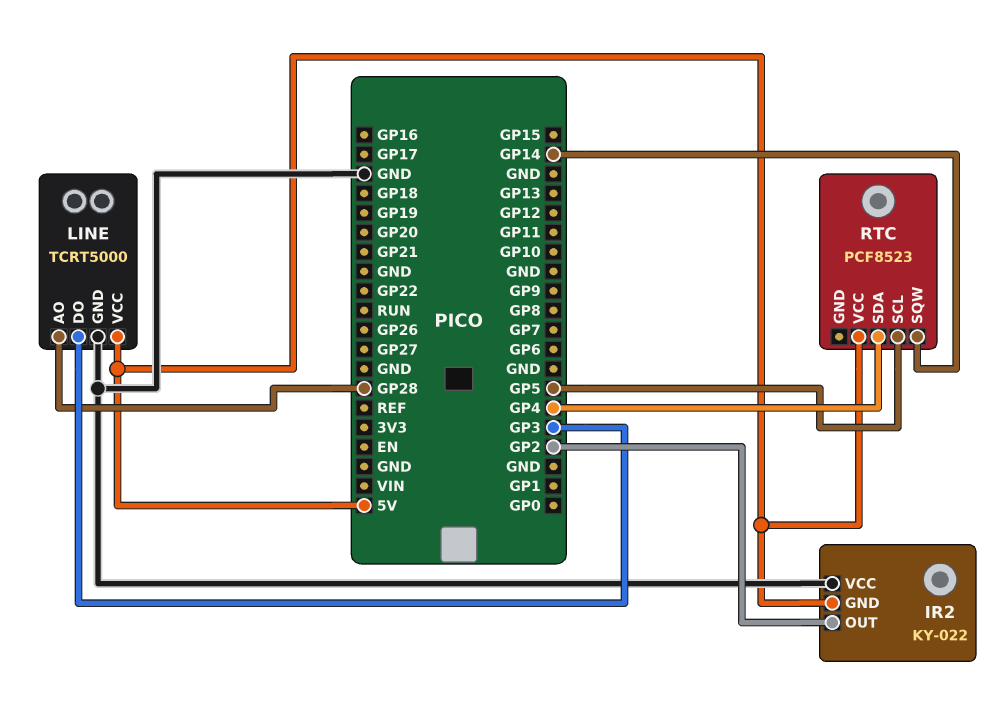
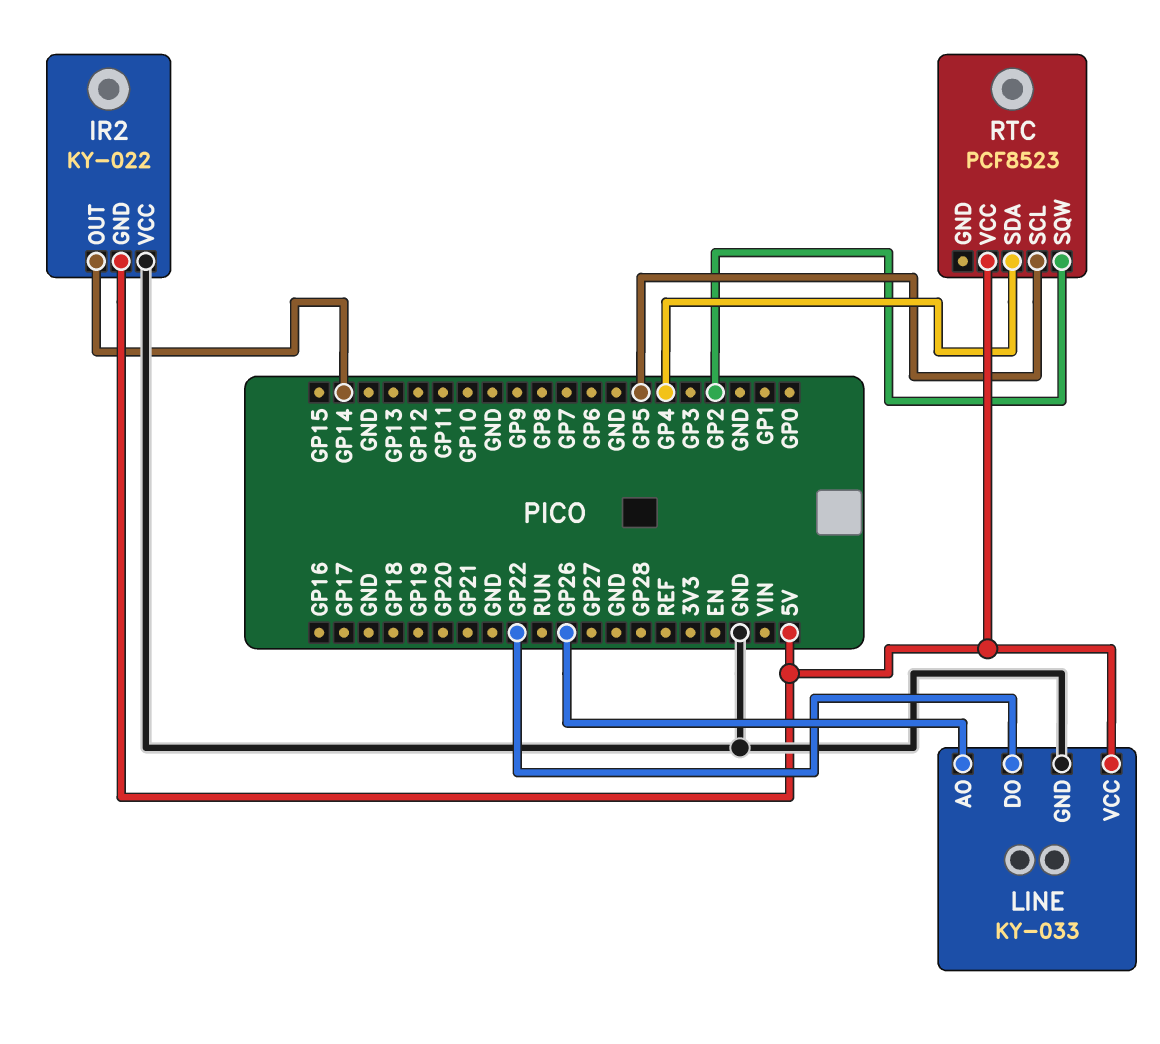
IR2 pin OUT: GP2 -> GP14
LINE: TCRT5000 -> KY-033
LINE pin AO: GP28 -> GP26
LINE pin DO: GP3 -> GP22
RTC pin SQW: GP14 -> GP2

